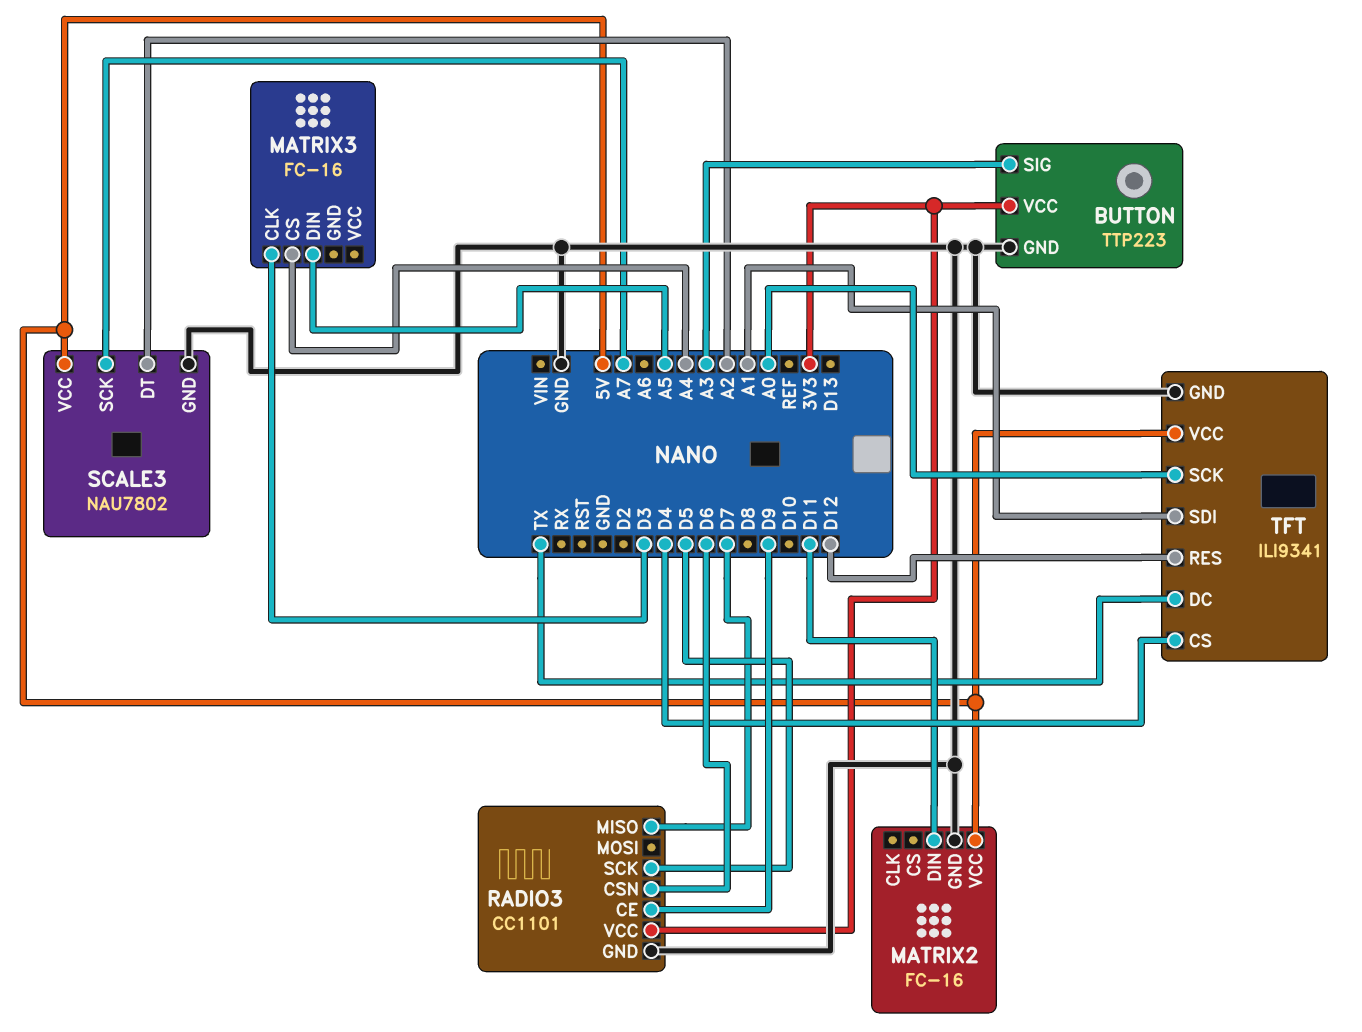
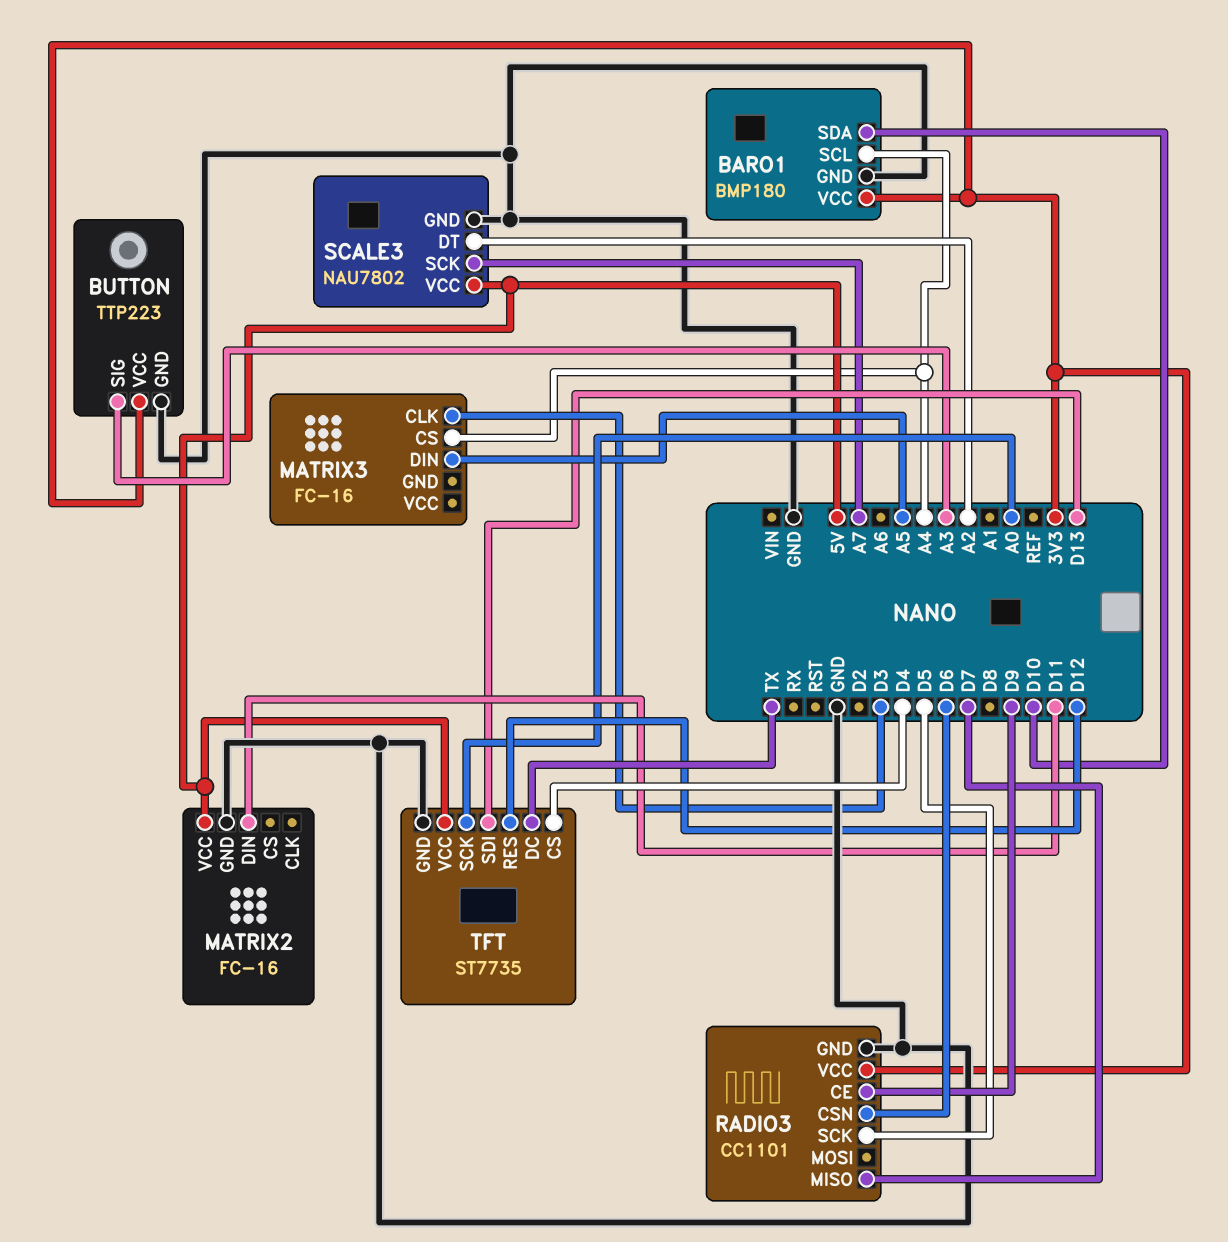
BARO1: none -> BMP180
BARO1 pin GND: none -> GND
BARO1 pin SCL: none -> A4
BARO1 pin SDA: none -> D10
BARO1 pin VCC: none -> 3V3
TFT: ILI9341 -> ST7735
TFT pin SDI: A1 -> D13

